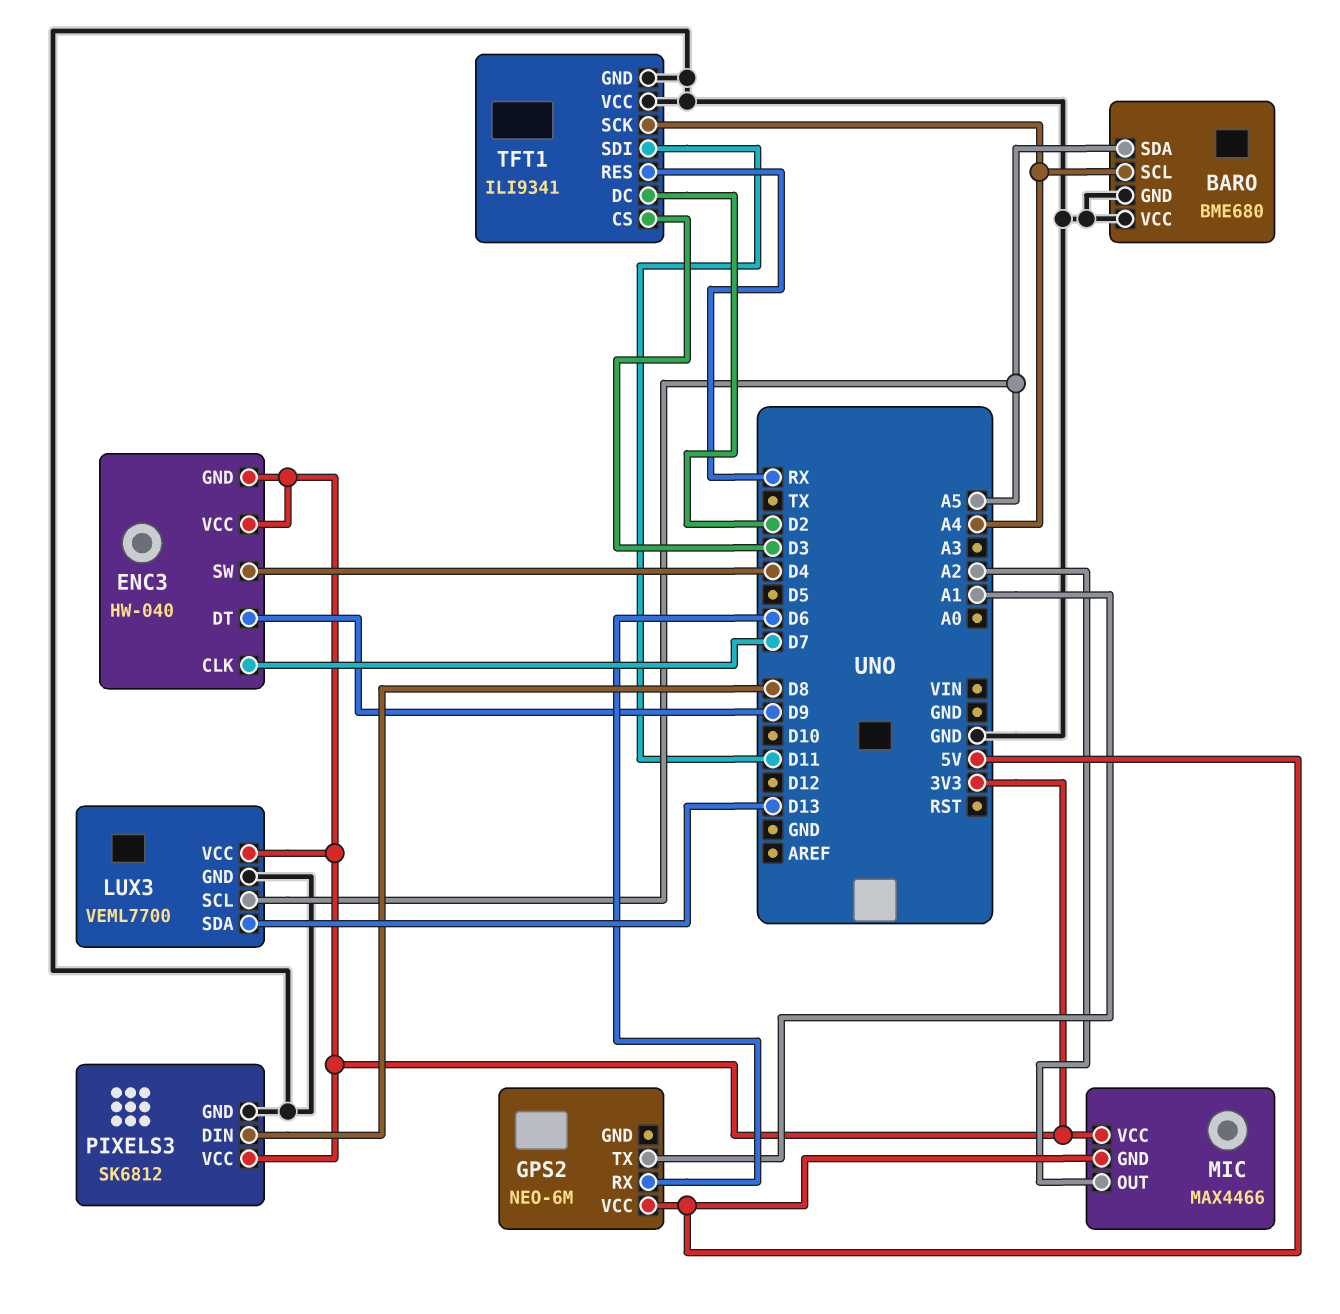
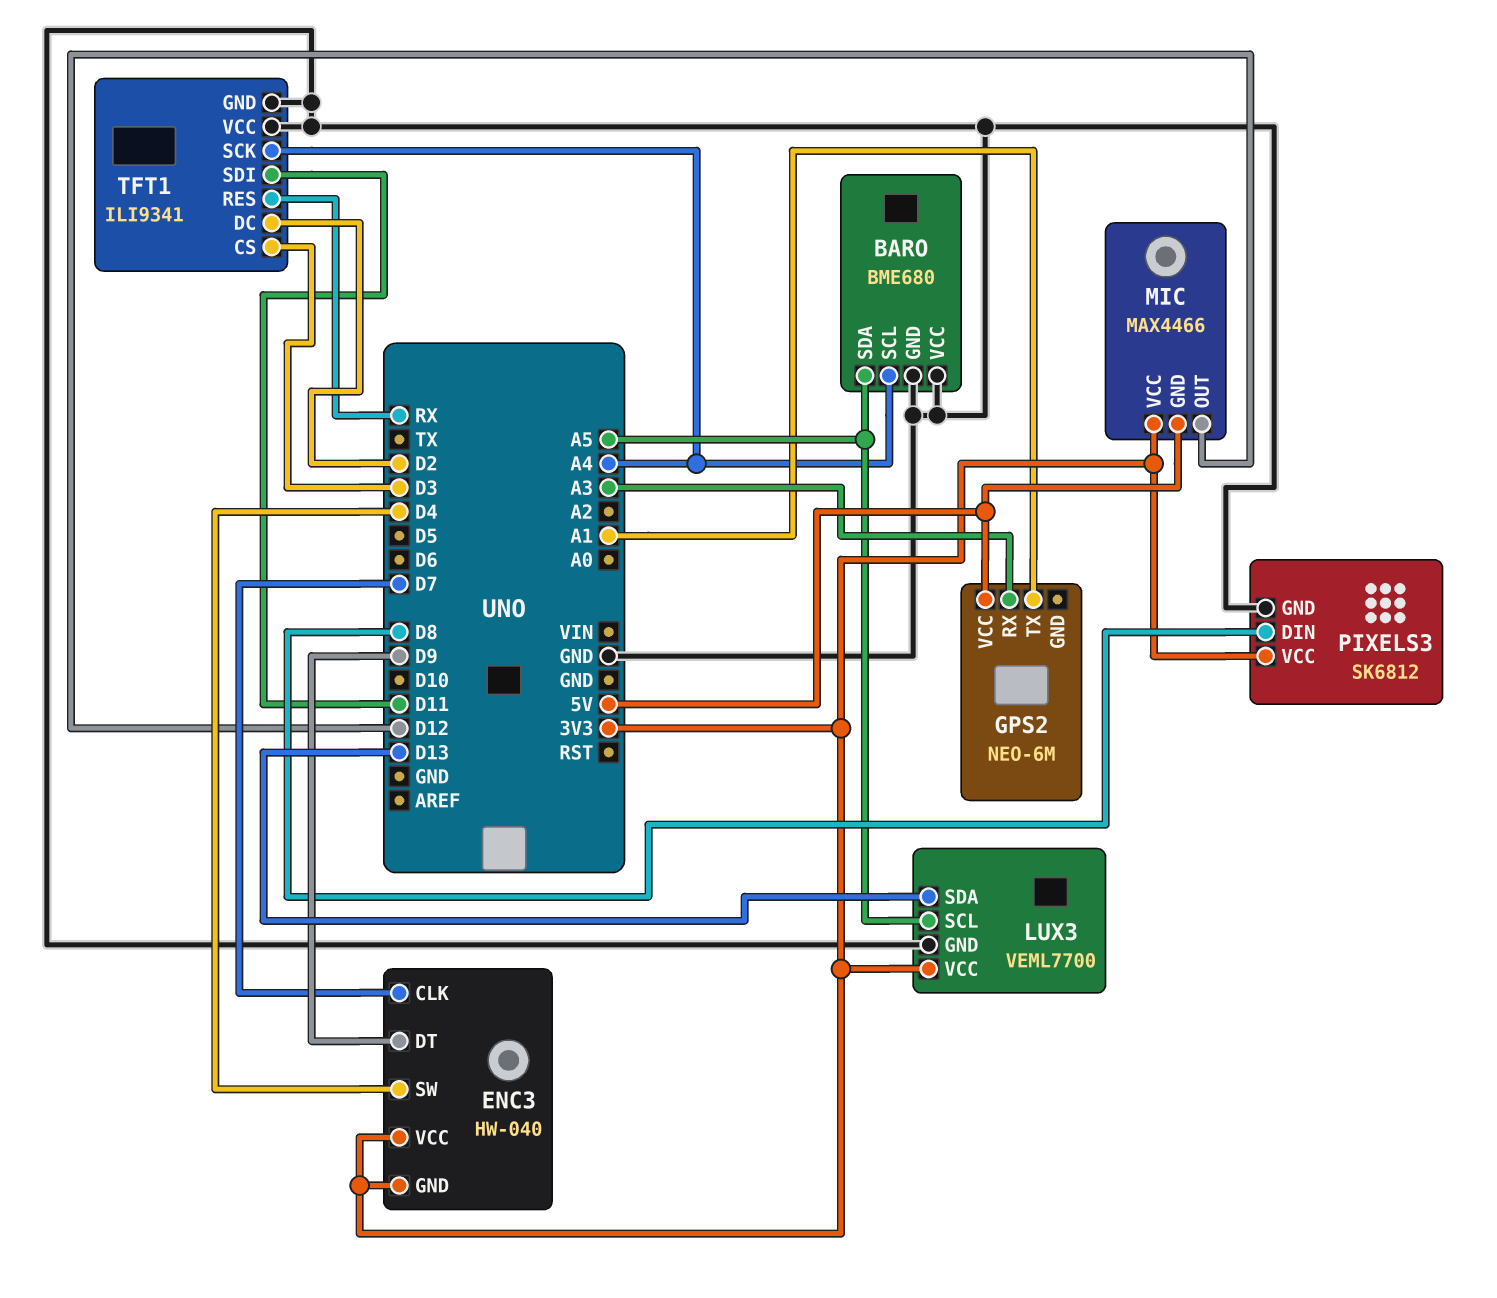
GPS2 pin RX: D6 -> A3
MIC pin OUT: A2 -> D12

